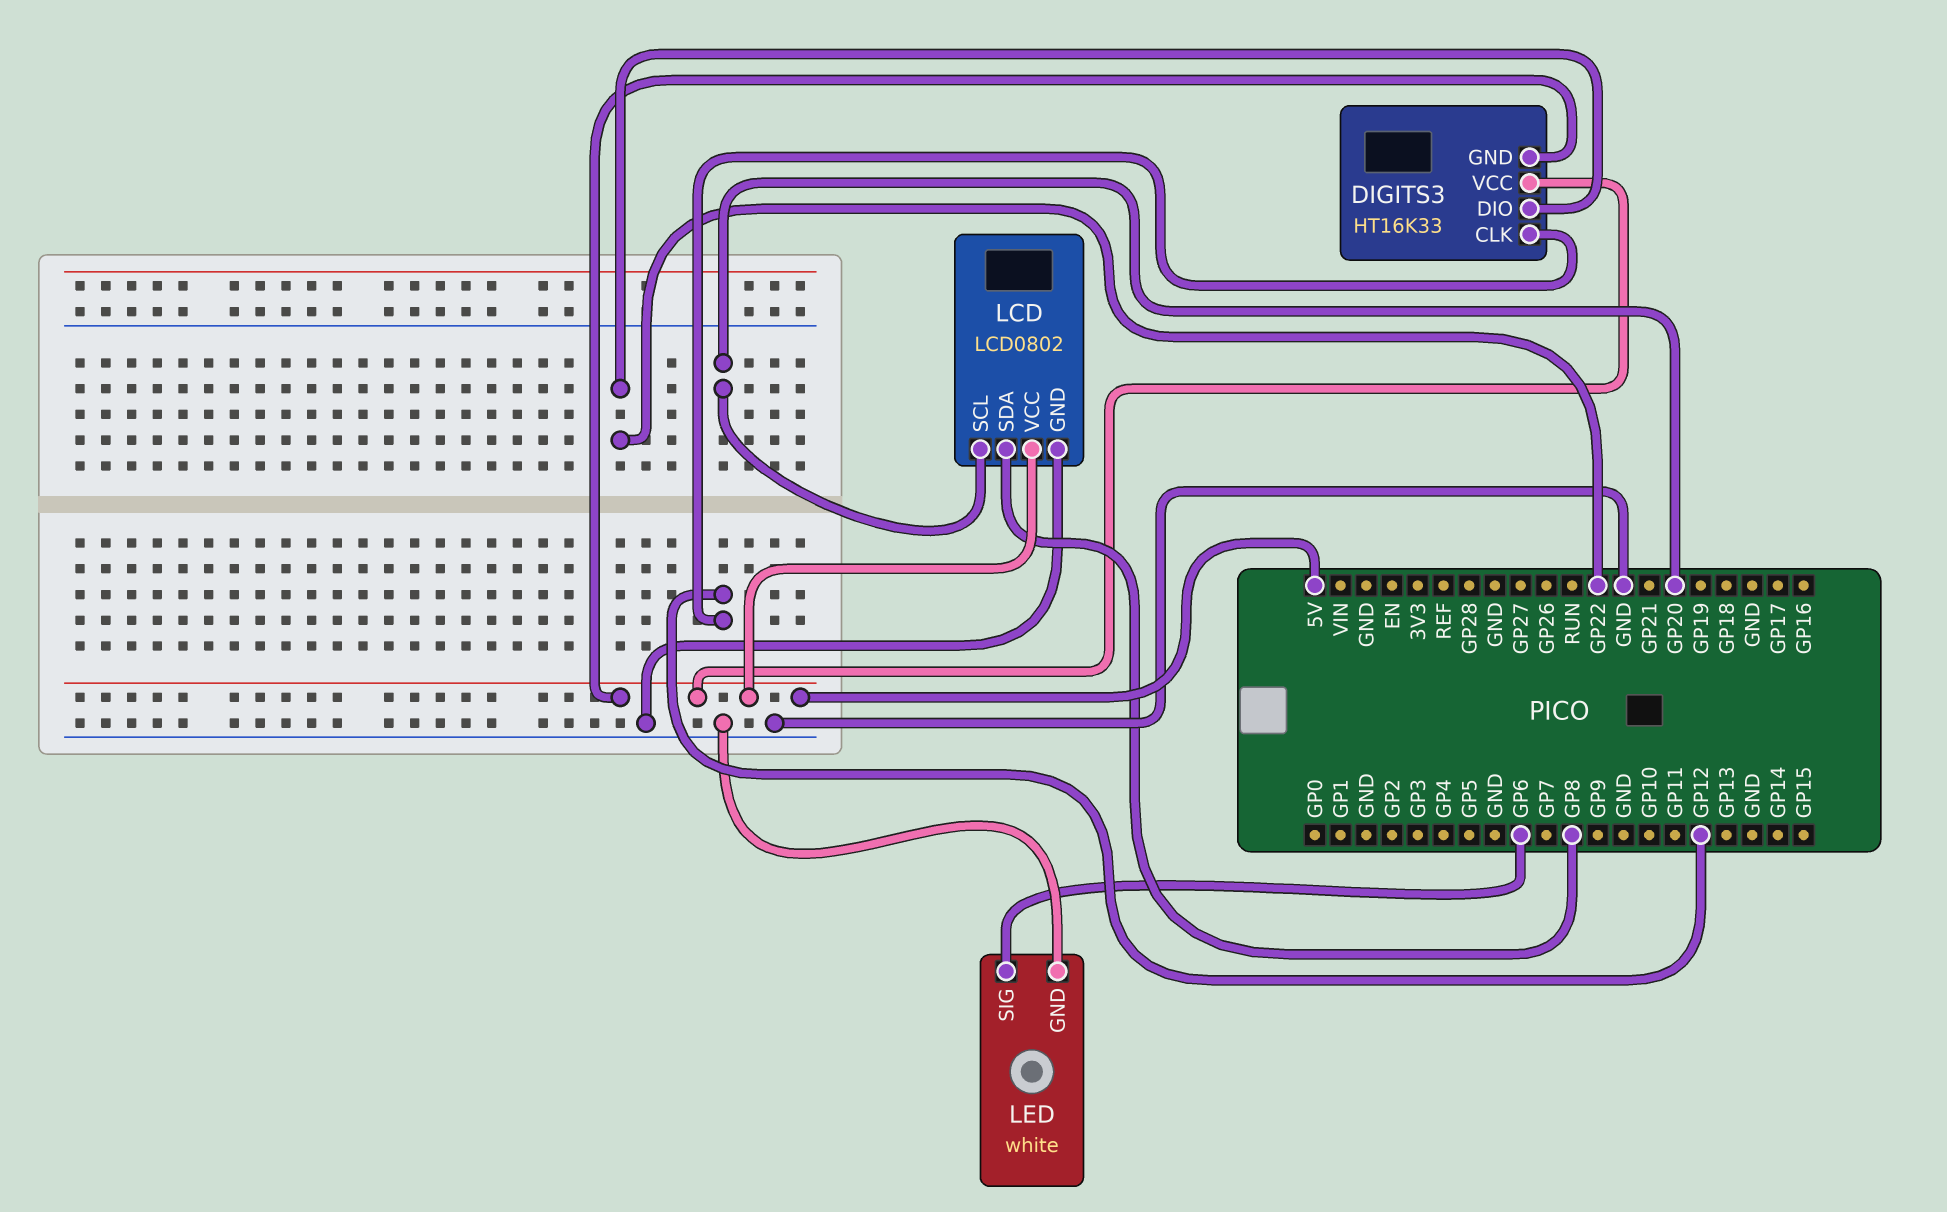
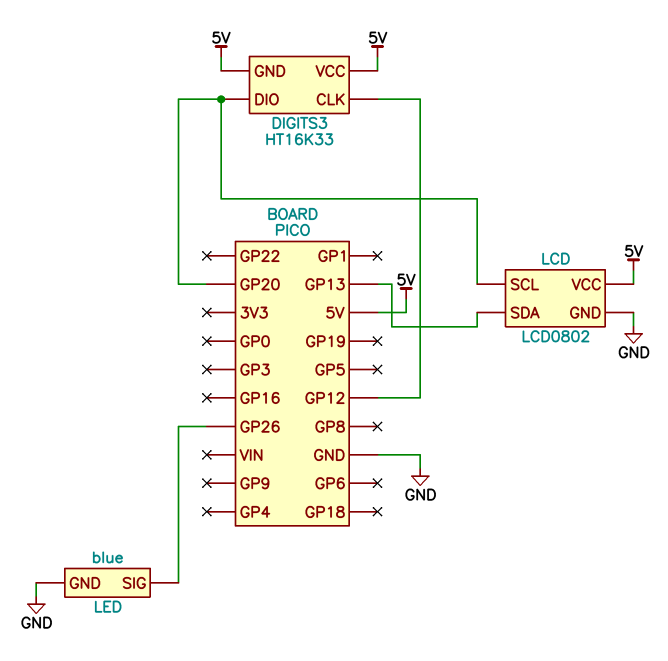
DIGITS3 pin DIO: GP22 -> GP20
LCD pin SDA: GP8 -> GP13
LED: white -> blue
LED pin SIG: GP6 -> GP26

